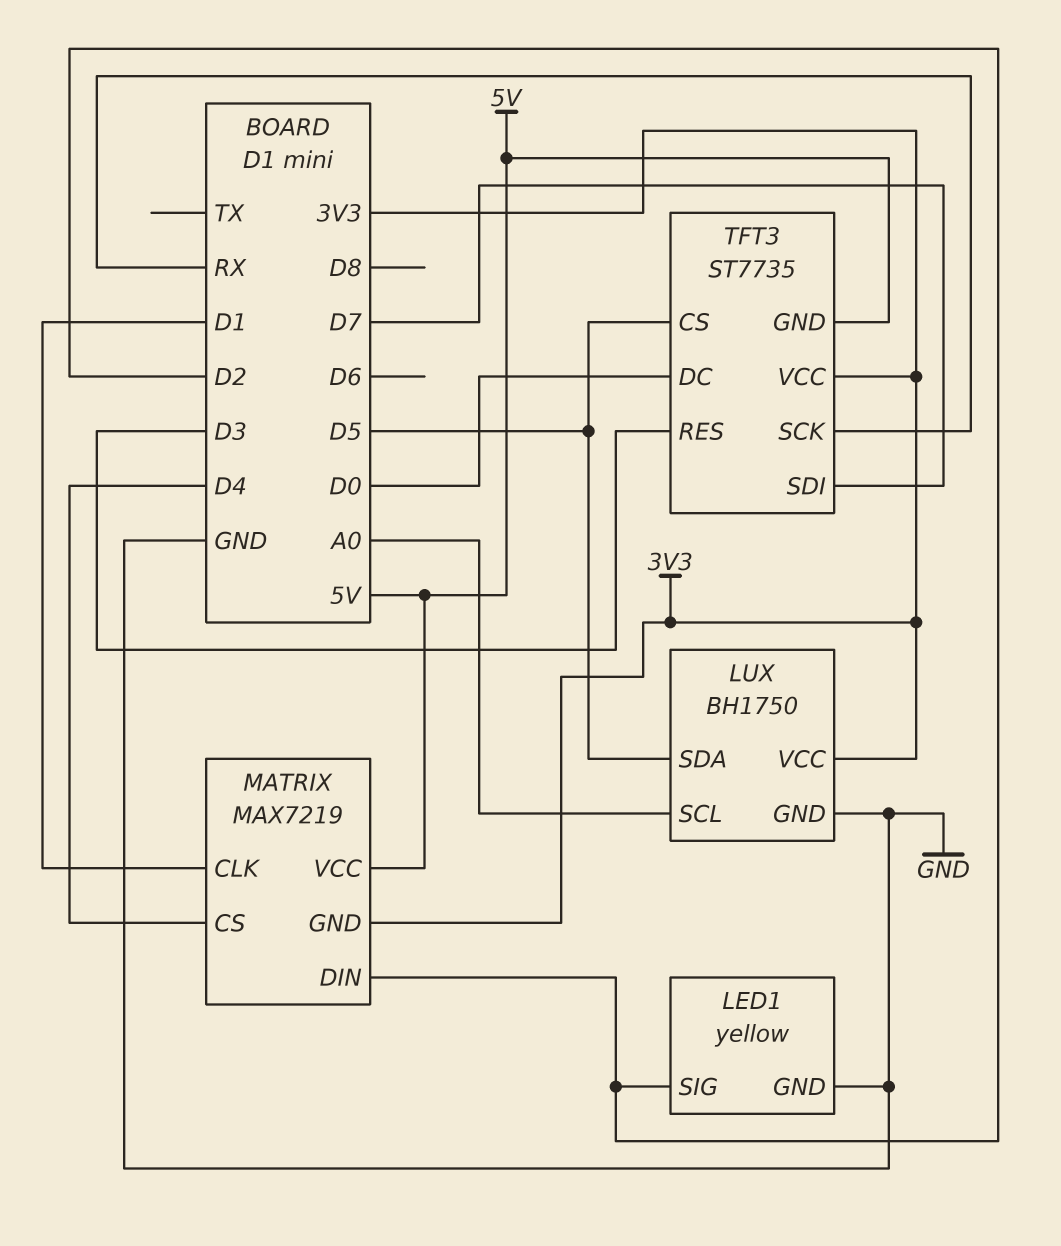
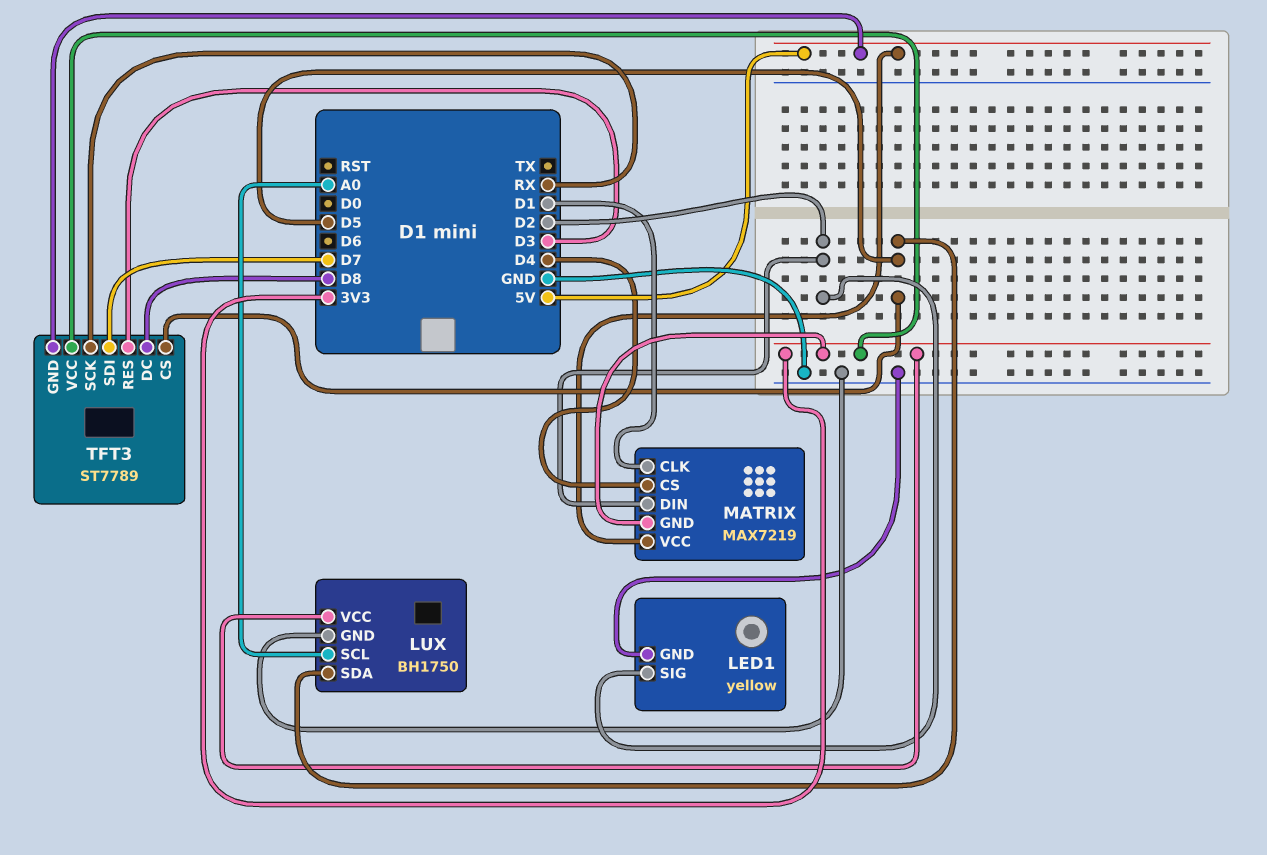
TFT3: ST7735 -> ST7789
TFT3 pin DC: D0 -> D8

